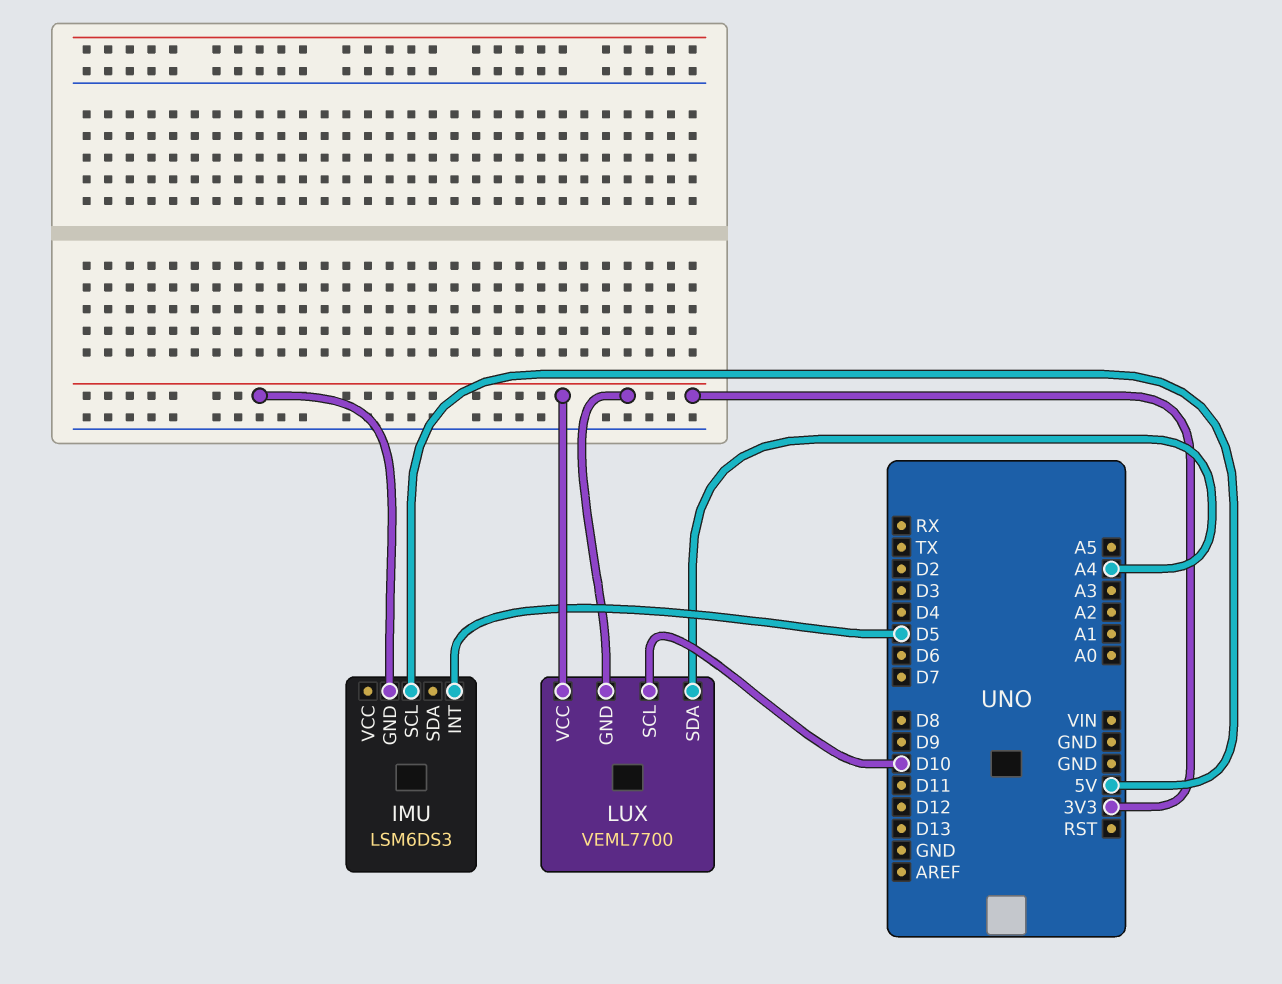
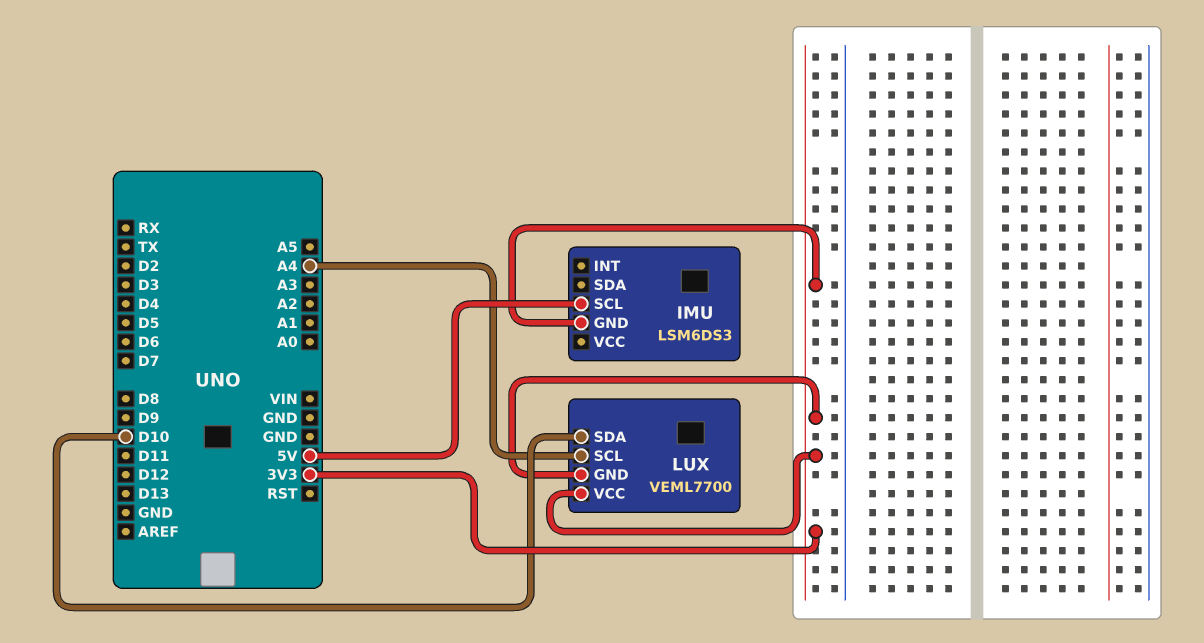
IMU pin INT: D5 -> none
LUX pin SCL: D10 -> A4
LUX pin SDA: A4 -> D10

